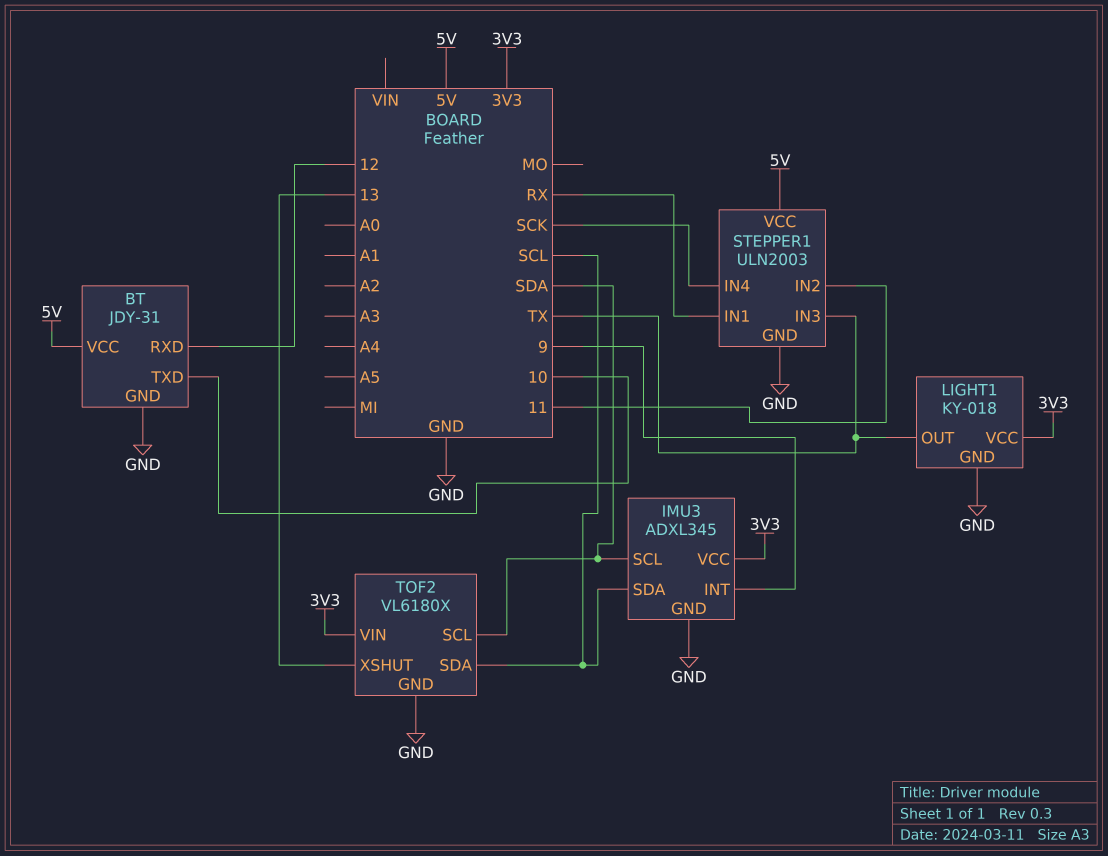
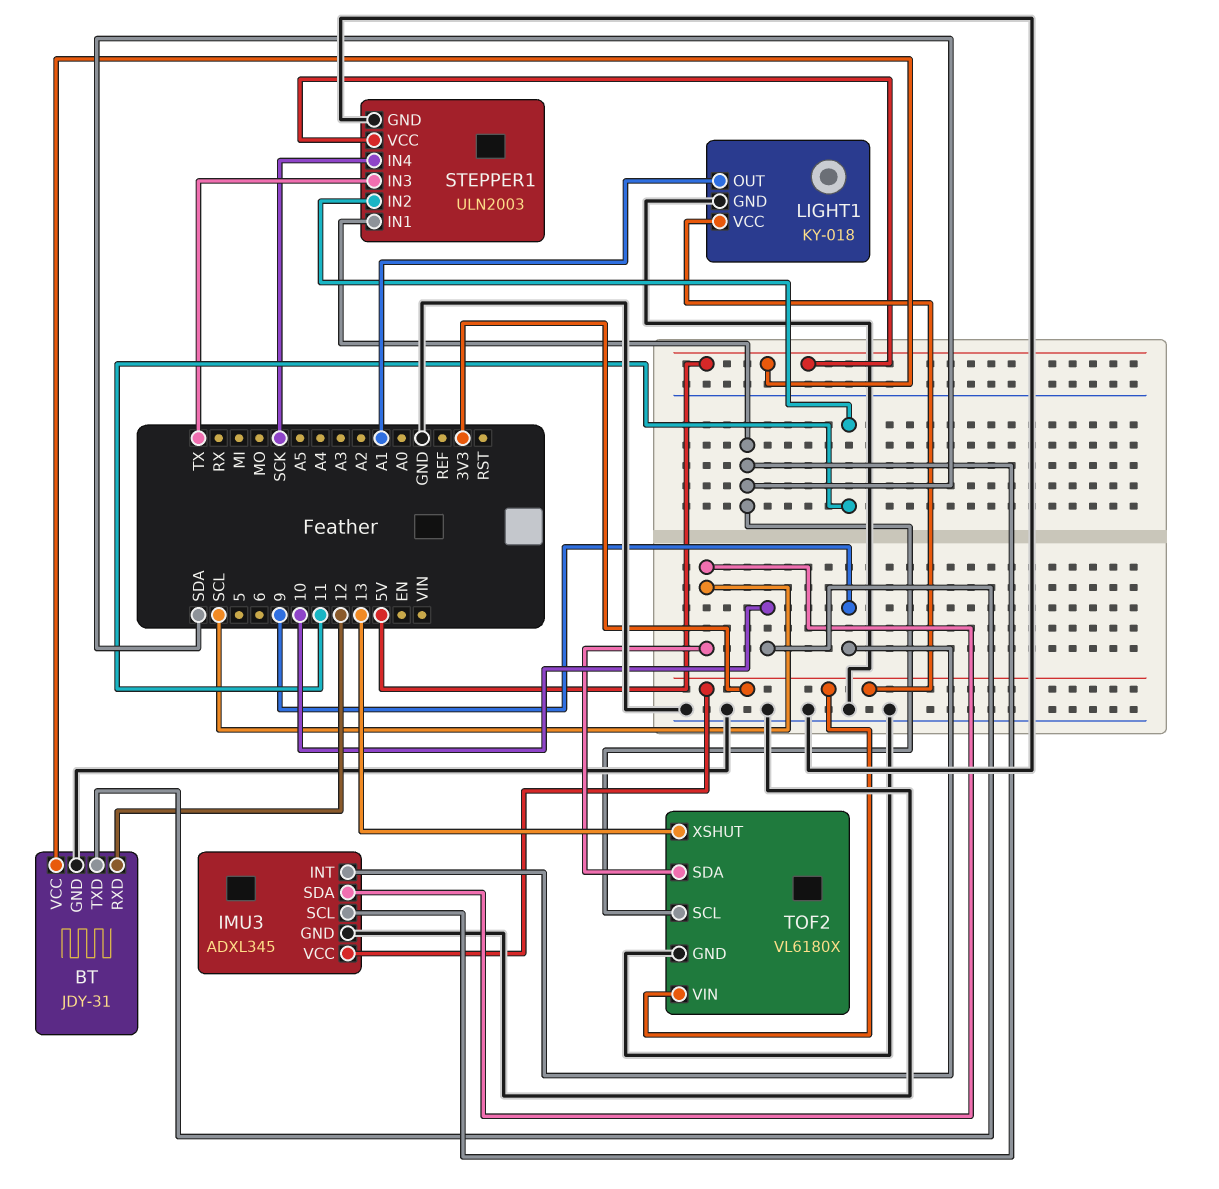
LIGHT1 pin OUT: TX -> A1
STEPPER1 pin IN1: RX -> SDA

